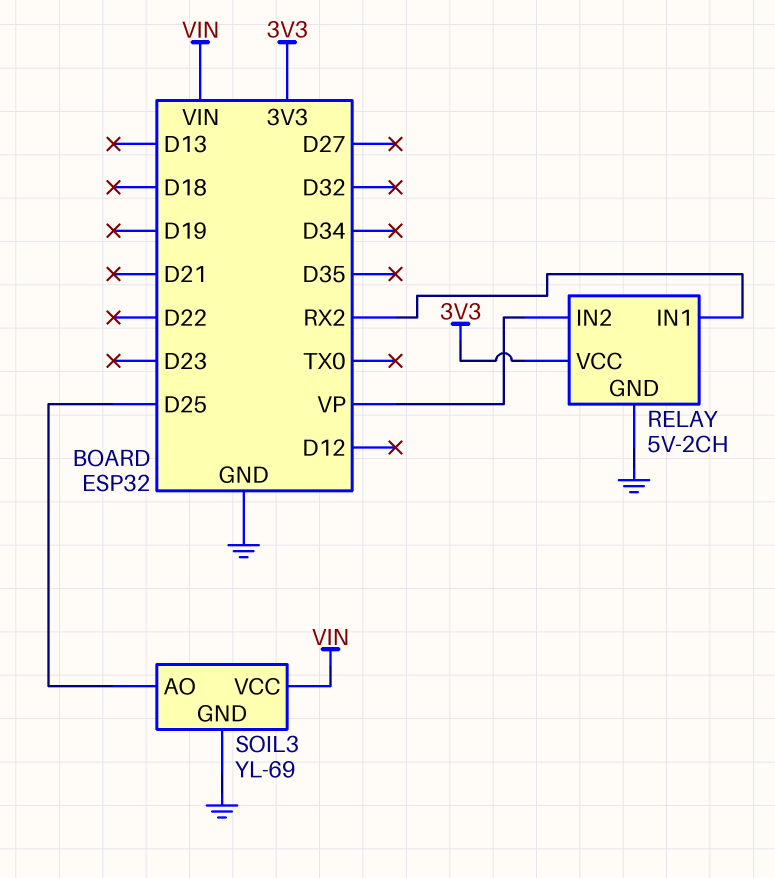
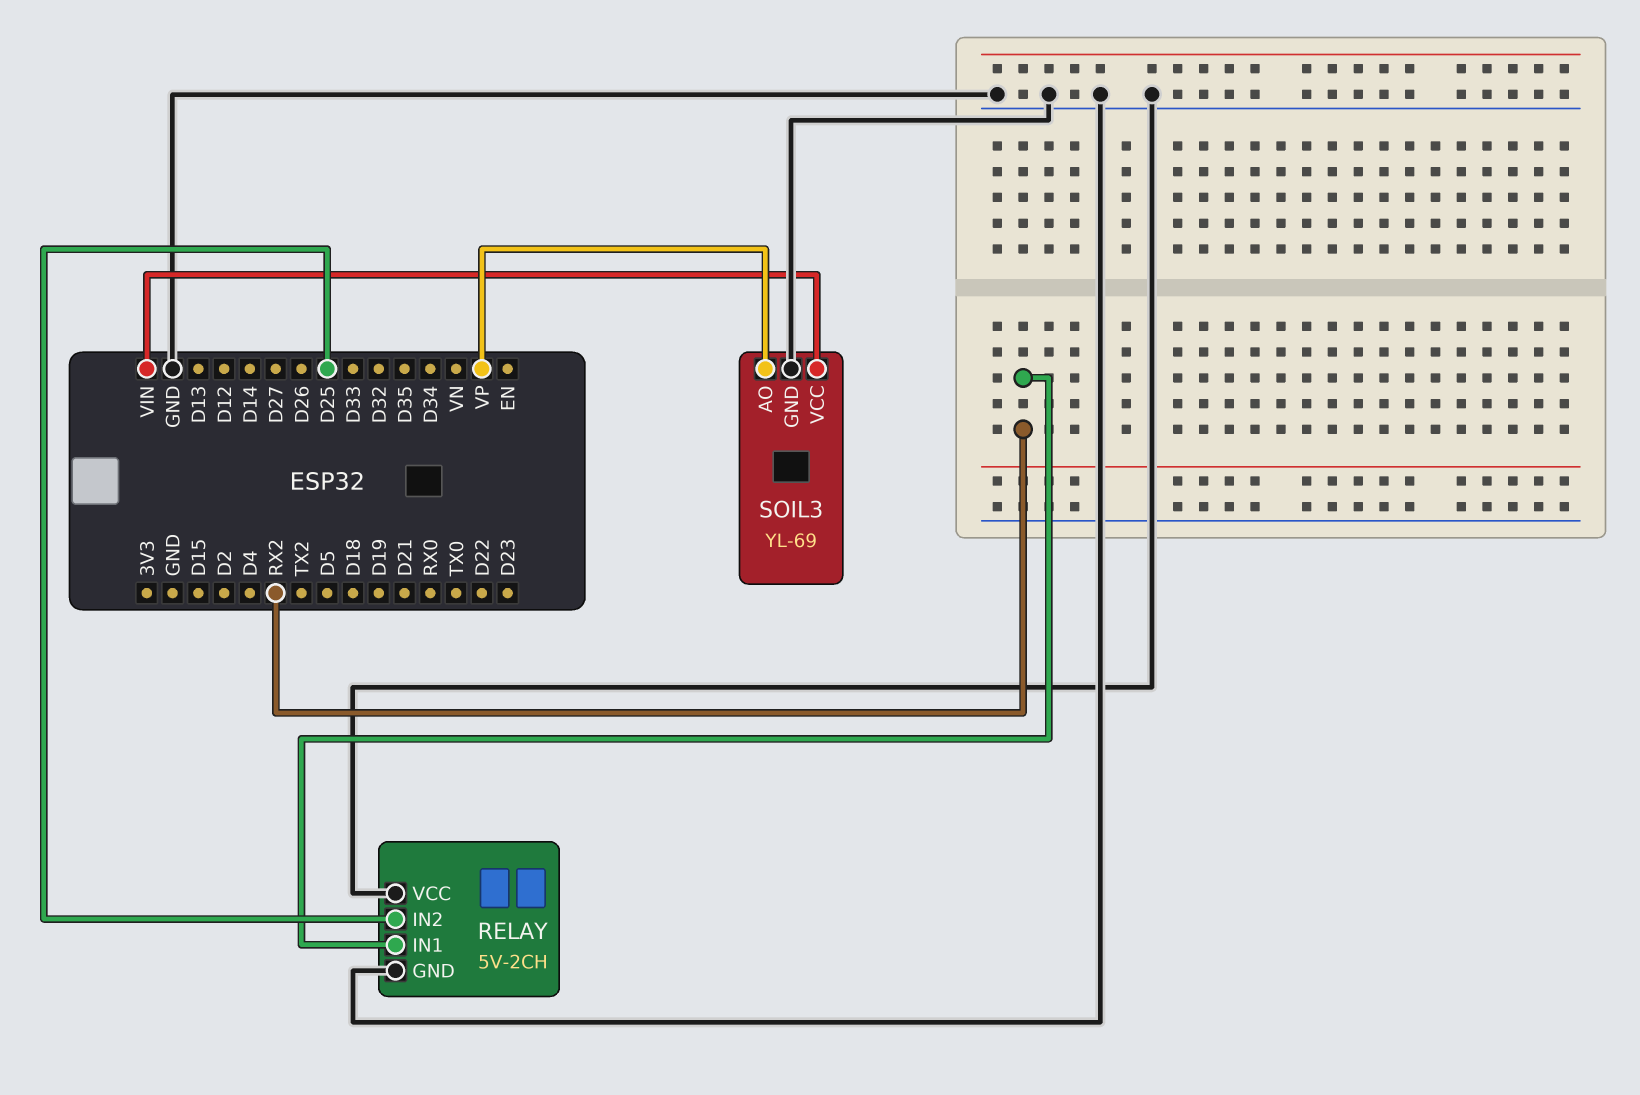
RELAY pin IN2: VP -> D25
RELAY pin VCC: 3V3 -> GND
SOIL3 pin AO: D25 -> VP

